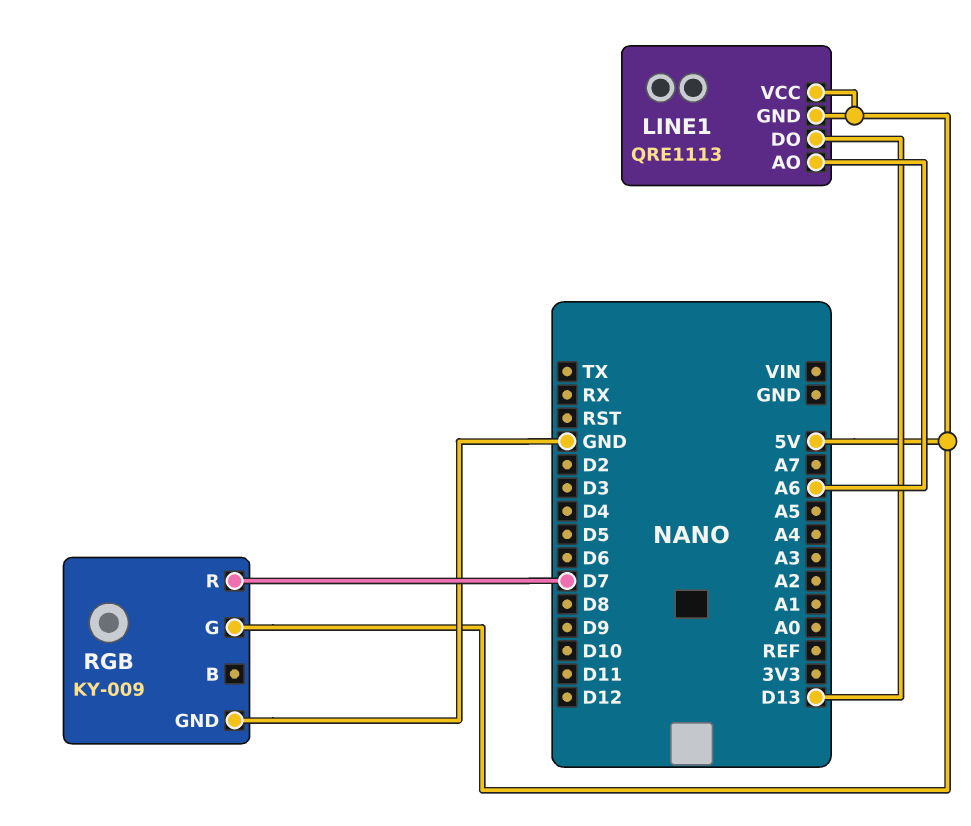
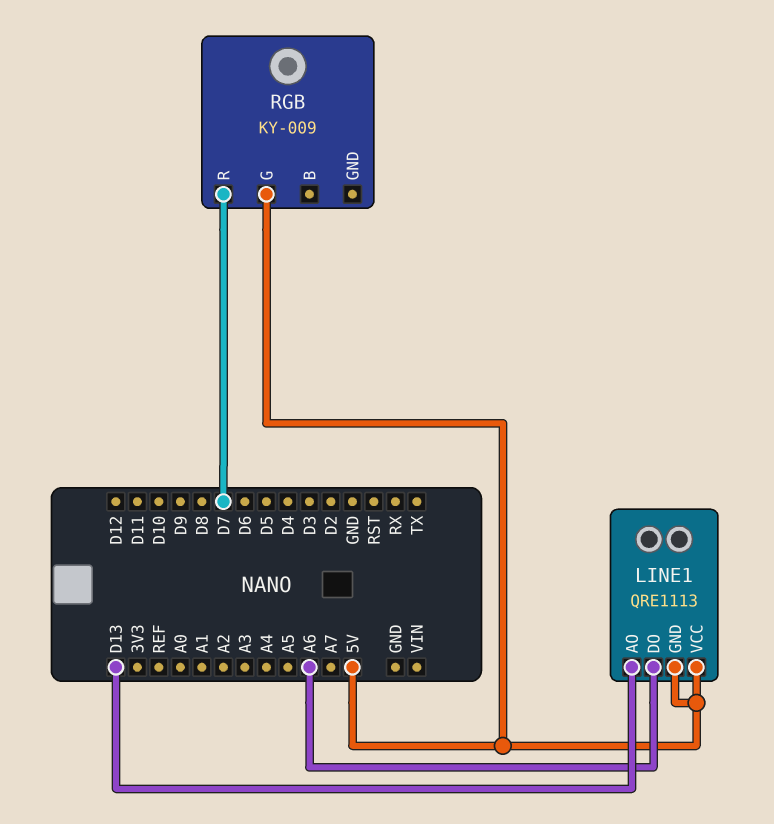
LINE1 pin AO: A6 -> D13
LINE1 pin DO: D13 -> A6
RGB pin GND: GND -> none

